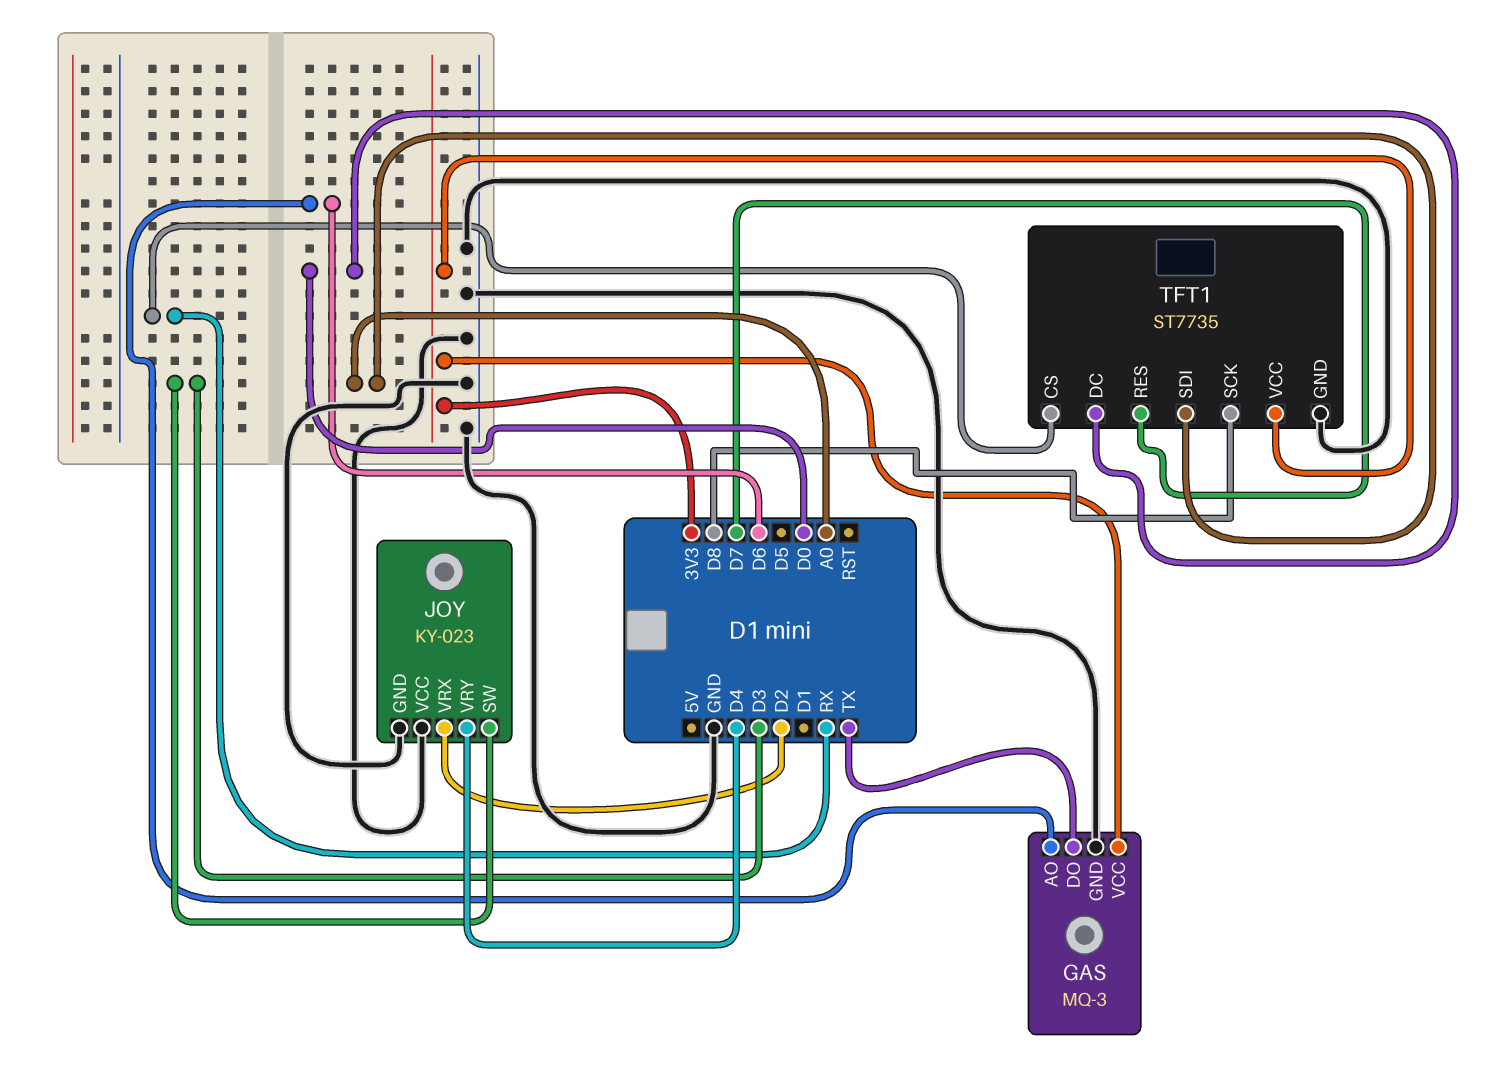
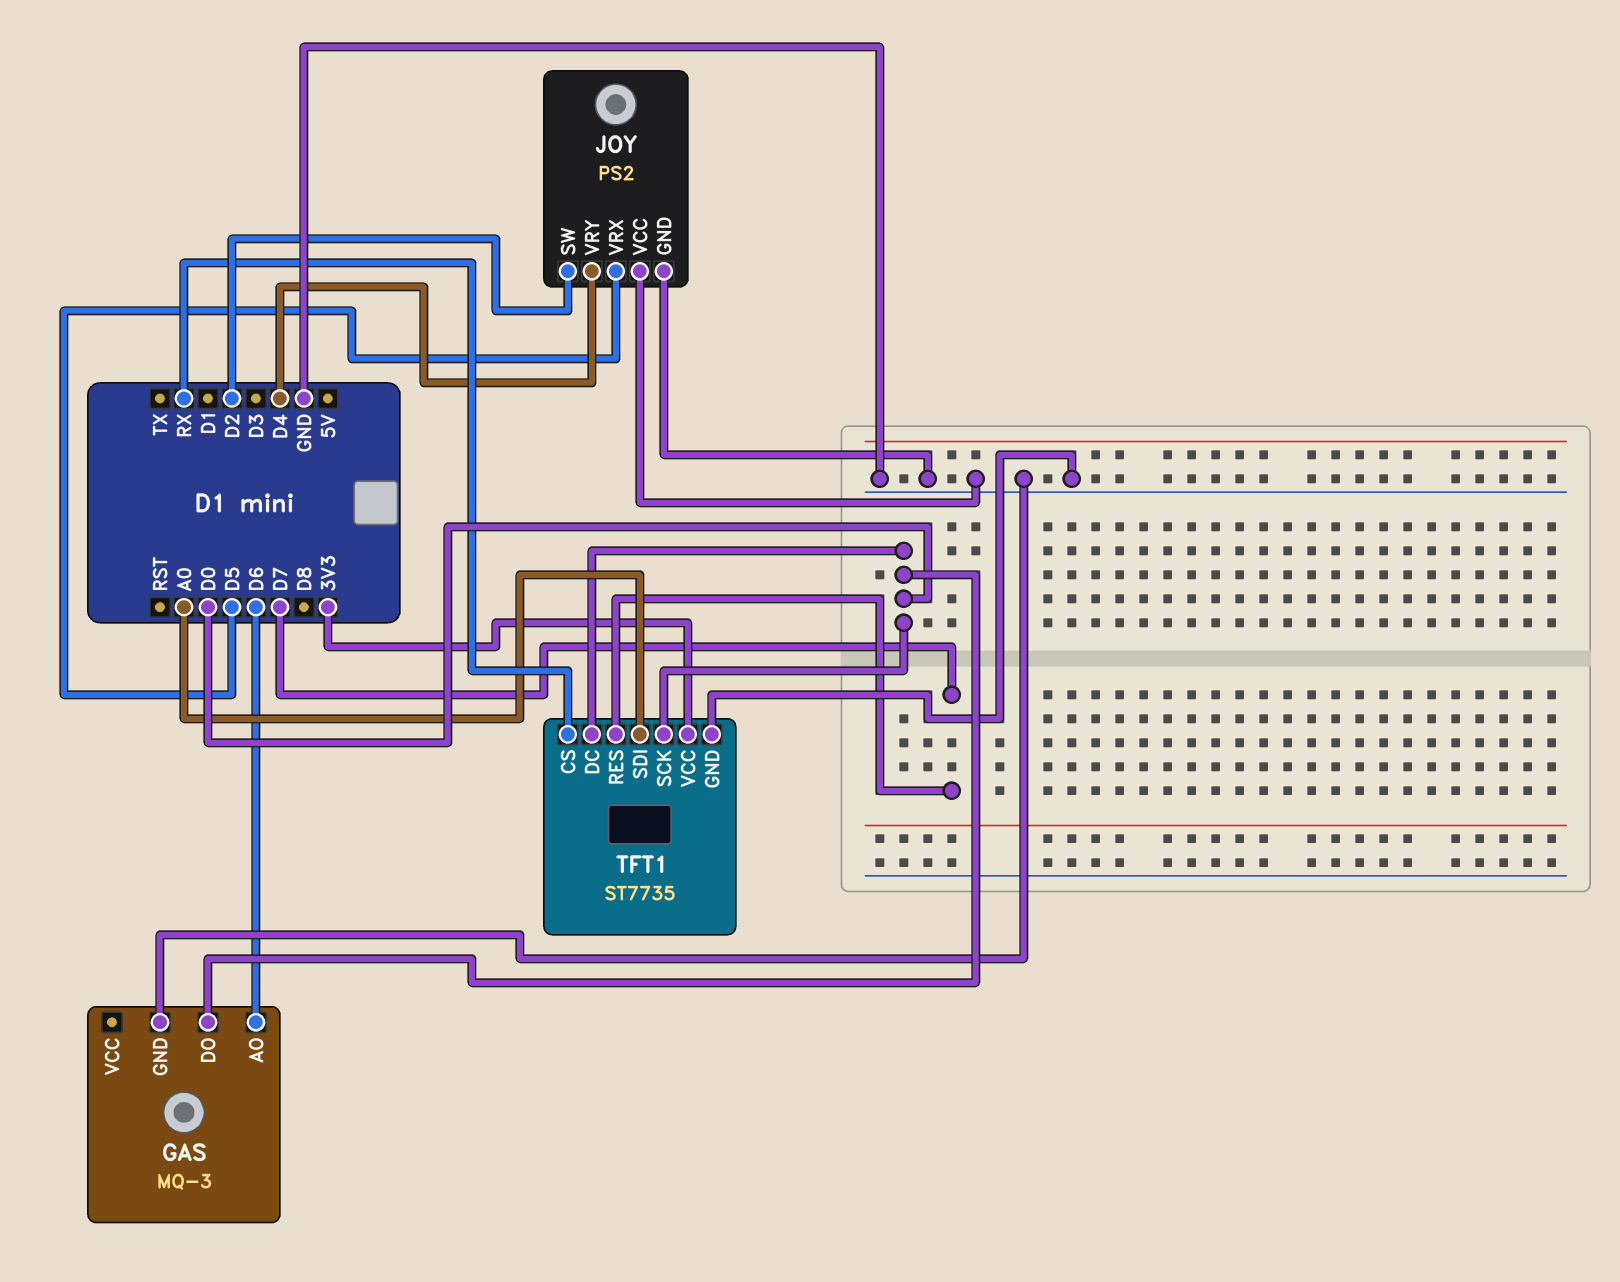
GAS pin DO: TX -> D0
GAS pin VCC: 3V3 -> none
JOY: KY-023 -> PS2
JOY pin SW: D3 -> D2
JOY pin VRX: D2 -> D5
TFT1 pin SCK: D8 -> D0

